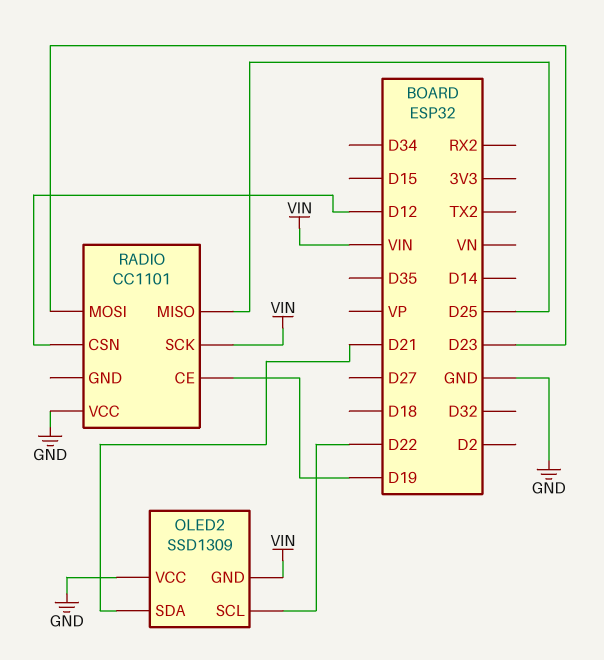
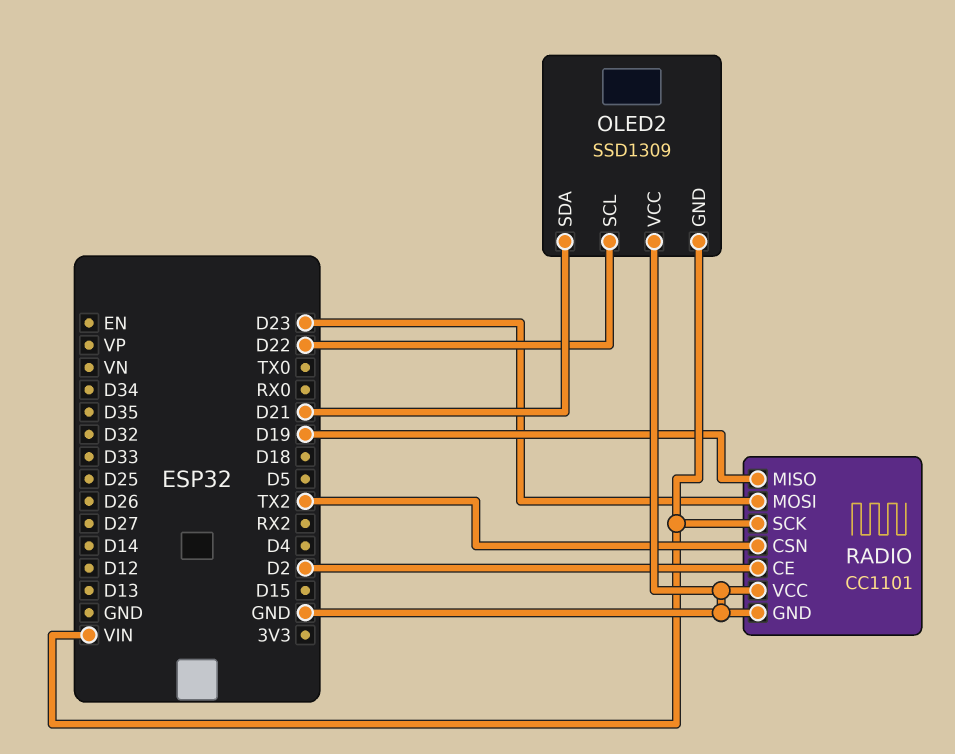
RADIO pin CE: D19 -> D2
RADIO pin CSN: D12 -> TX2
RADIO pin GND: none -> GND
RADIO pin MISO: D25 -> D19

